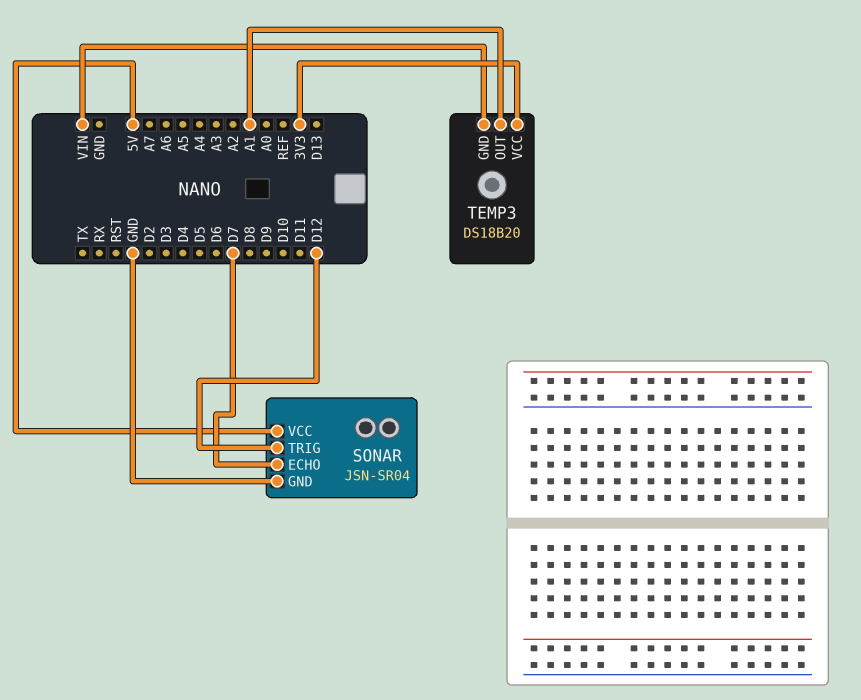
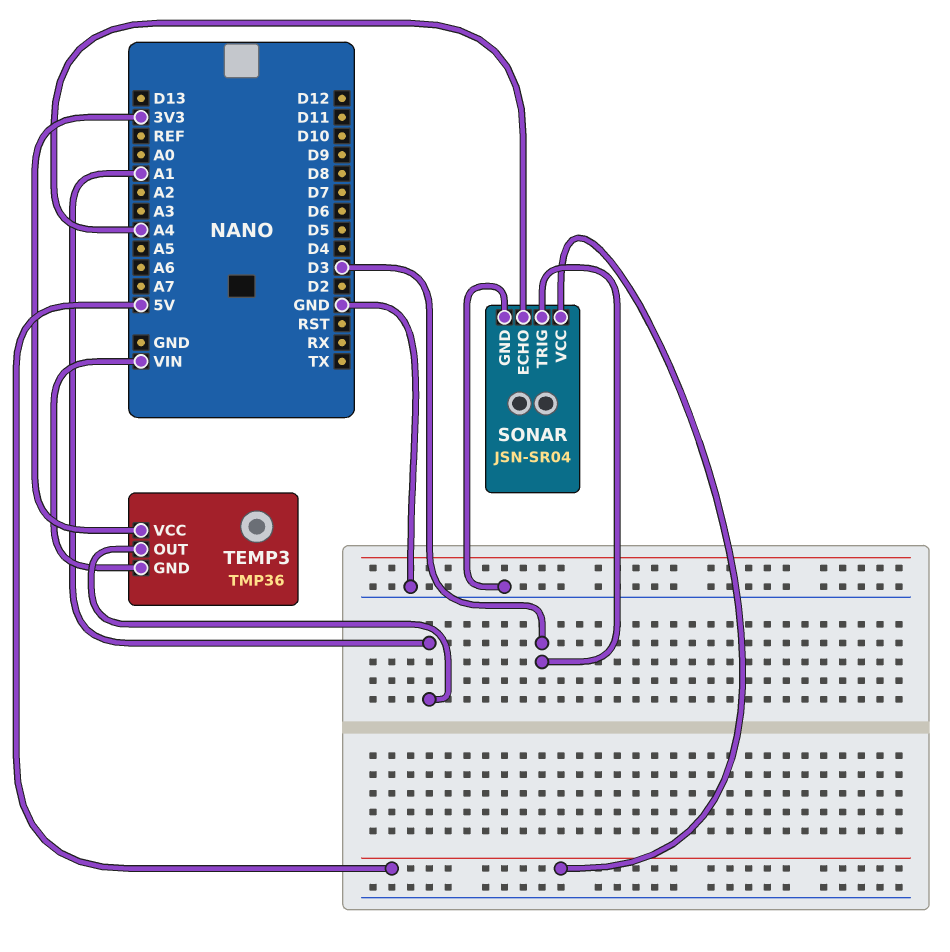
SONAR pin ECHO: D7 -> A4
SONAR pin TRIG: D12 -> D3
TEMP3: DS18B20 -> TMP36

